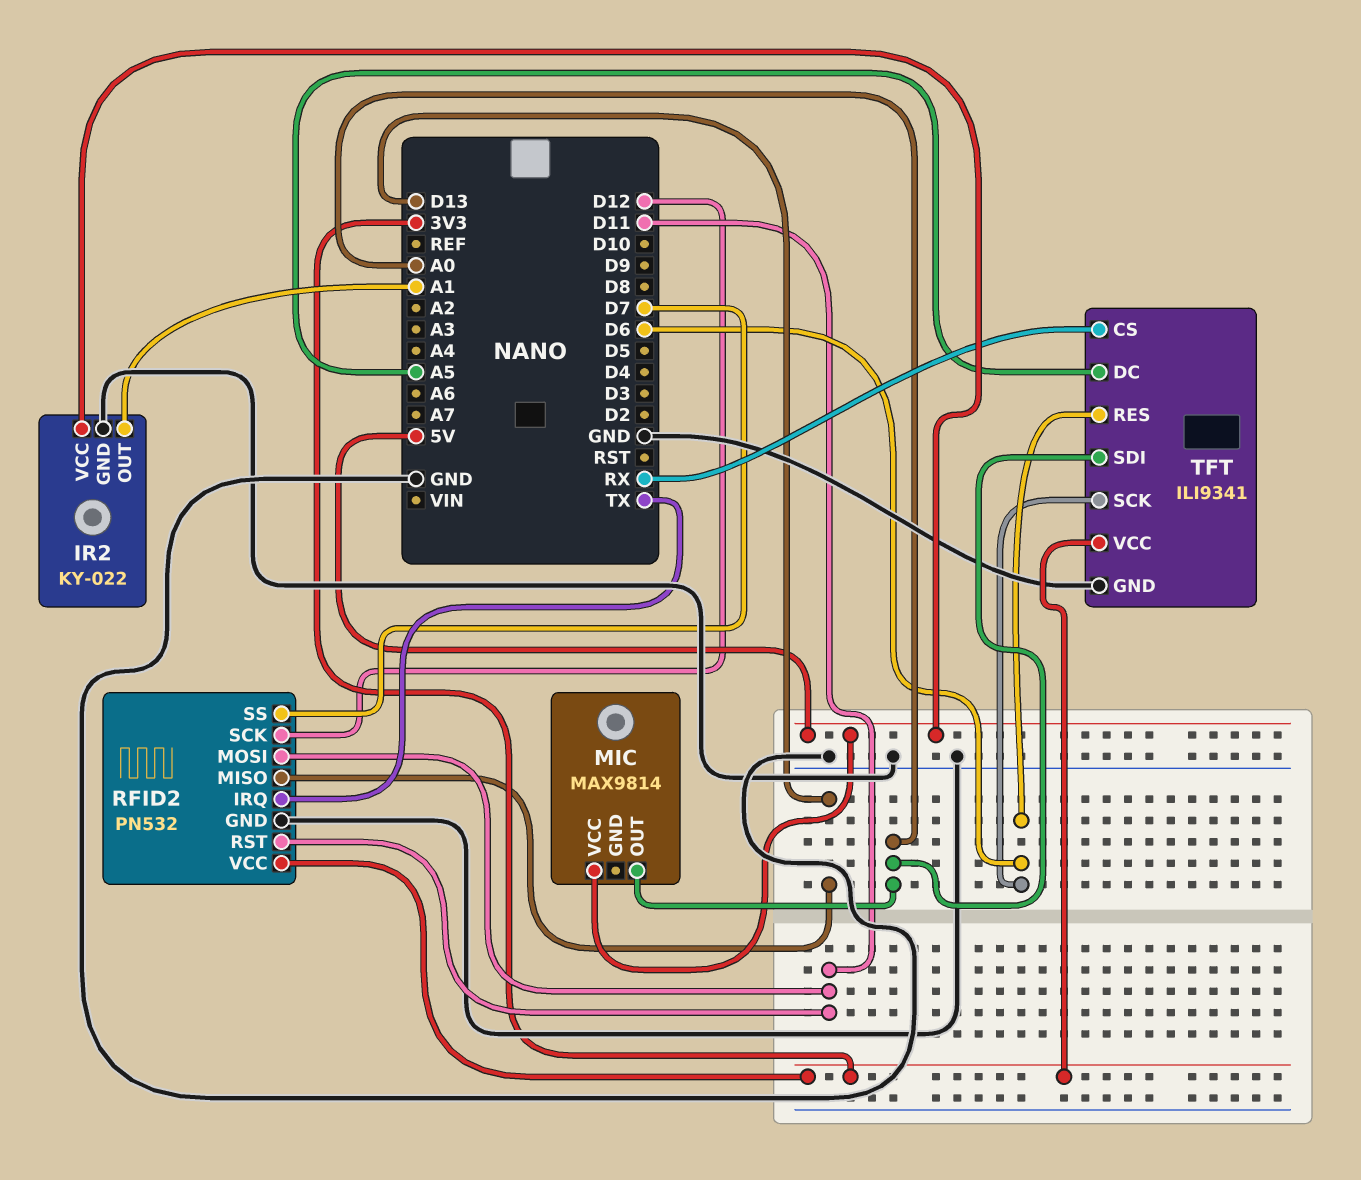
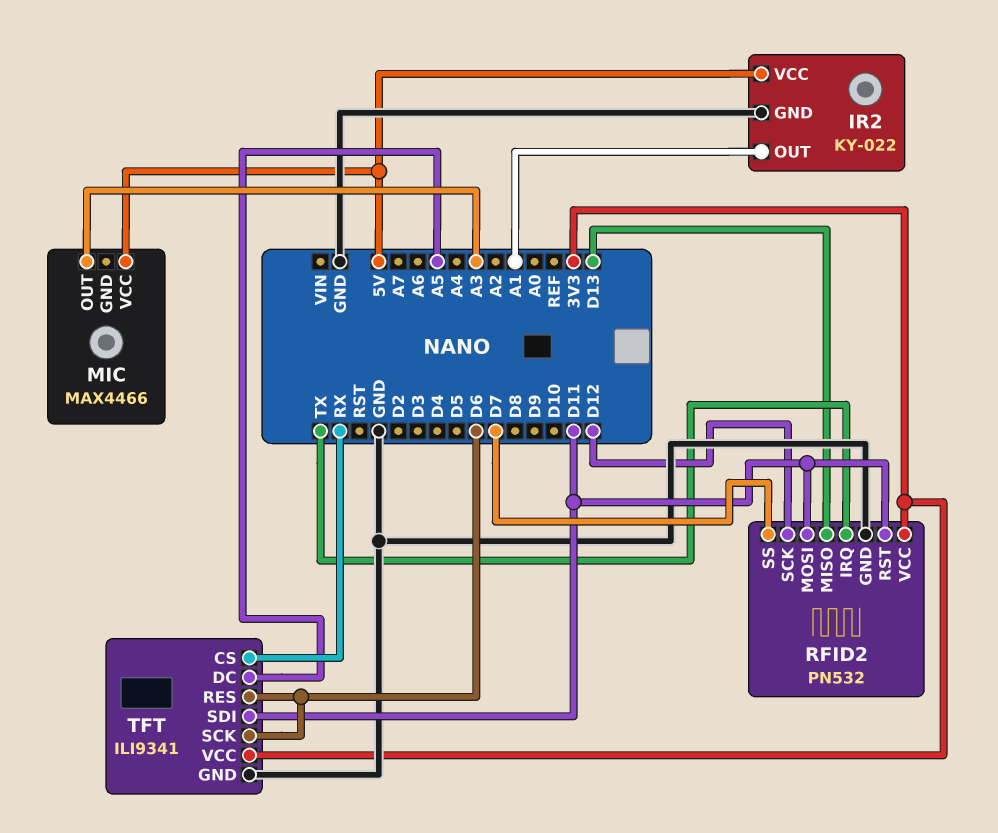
MIC: MAX9814 -> MAX4466
MIC pin OUT: A0 -> A3
TFT pin SDI: A0 -> D11

